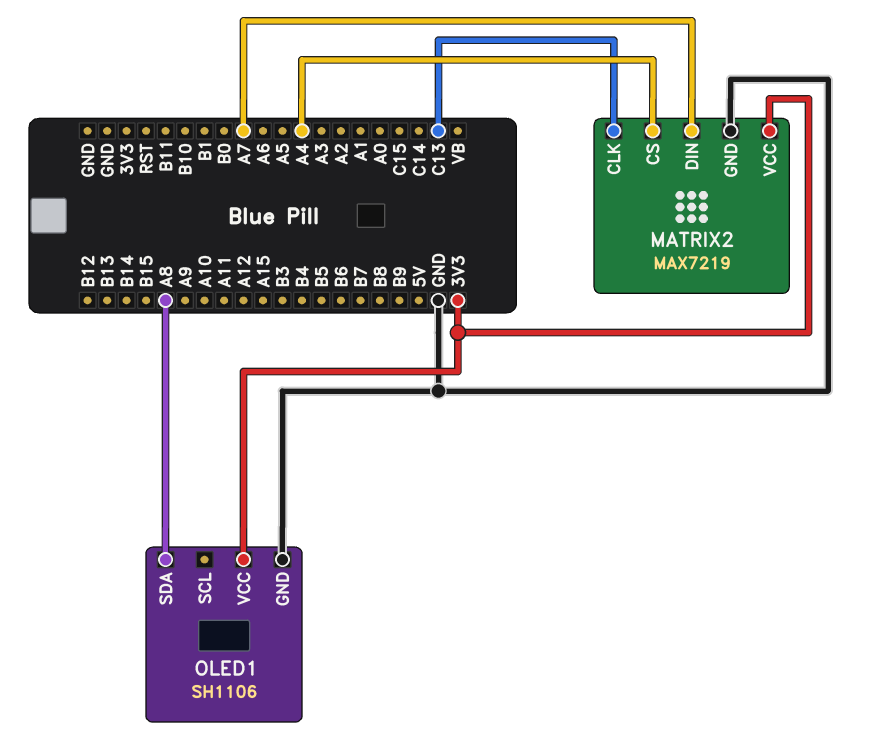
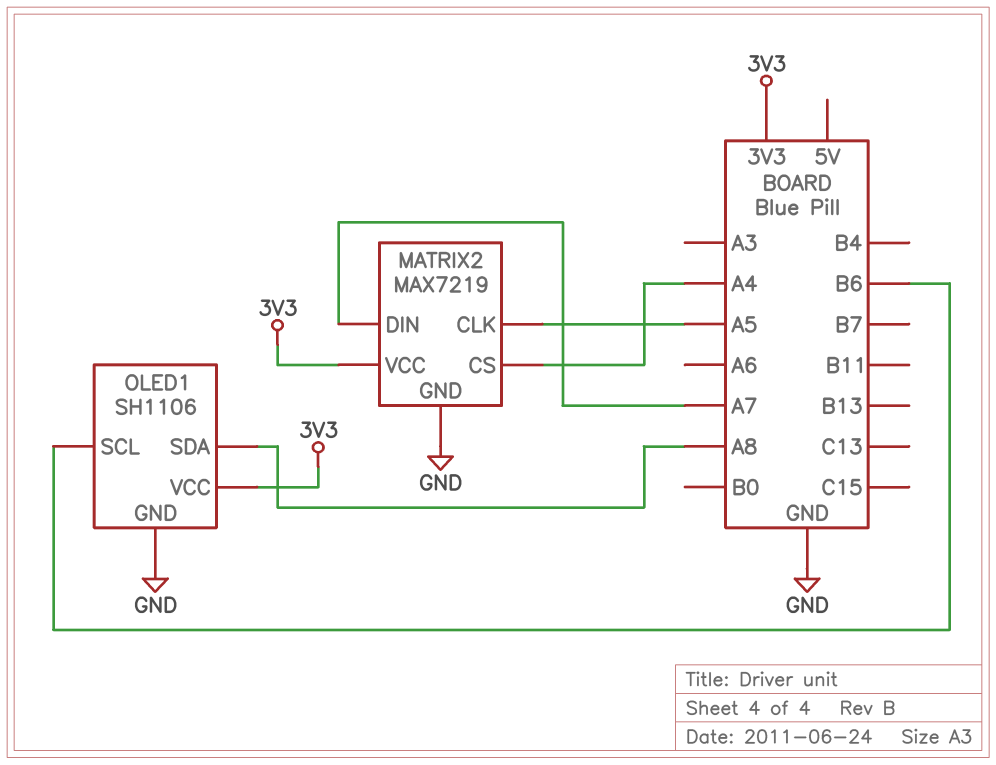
MATRIX2 pin CLK: C13 -> A5
OLED1 pin SCL: none -> B6

